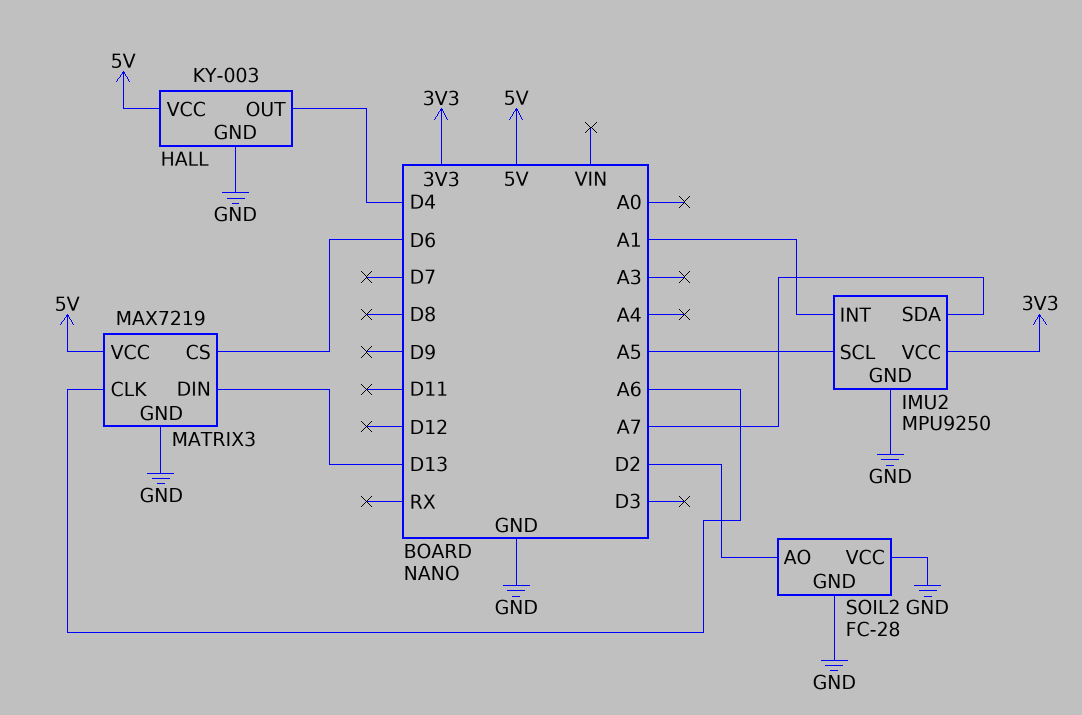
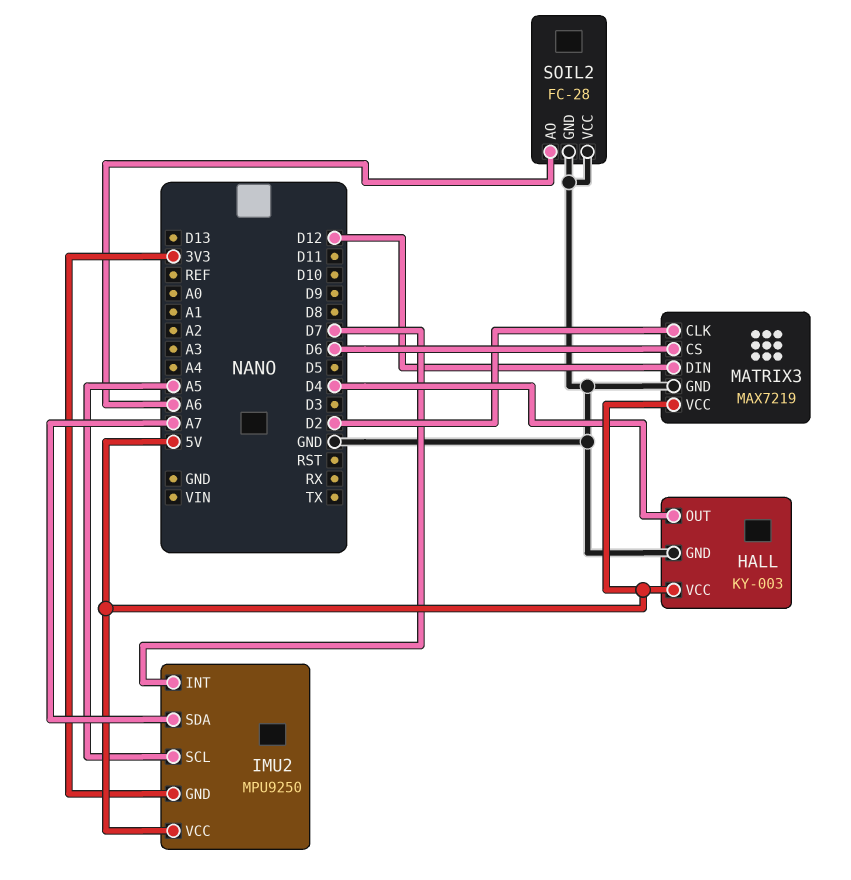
IMU2 pin GND: GND -> 3V3
IMU2 pin INT: A1 -> D7
IMU2 pin VCC: 3V3 -> 5V
MATRIX3 pin CLK: A6 -> D2
MATRIX3 pin DIN: D13 -> D12
SOIL2 pin AO: D2 -> A6

